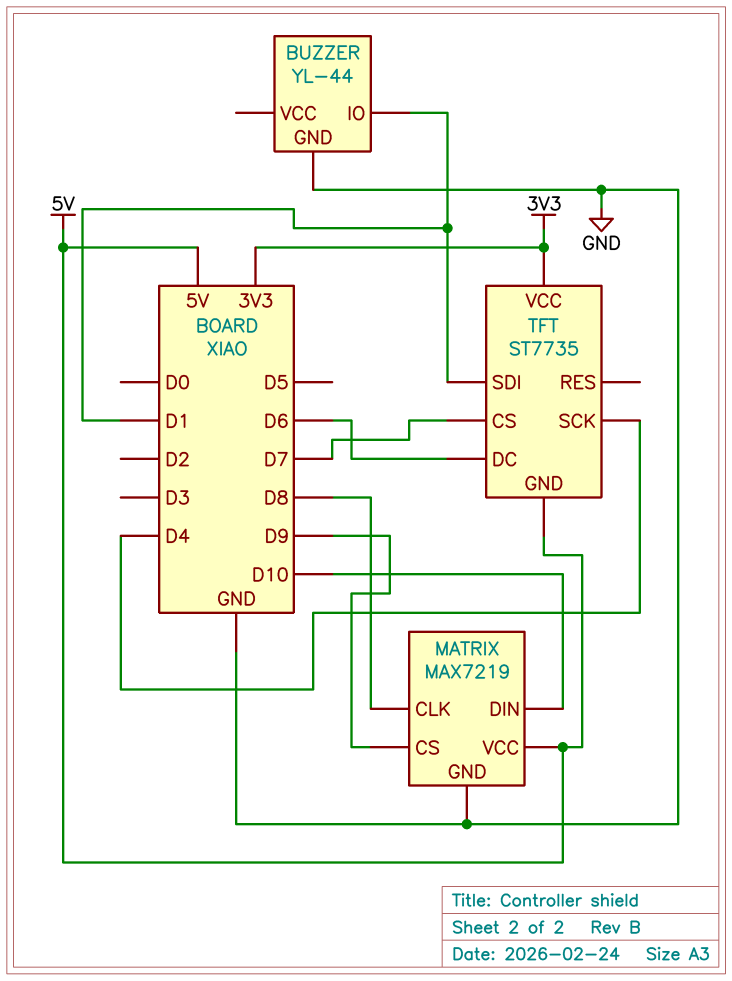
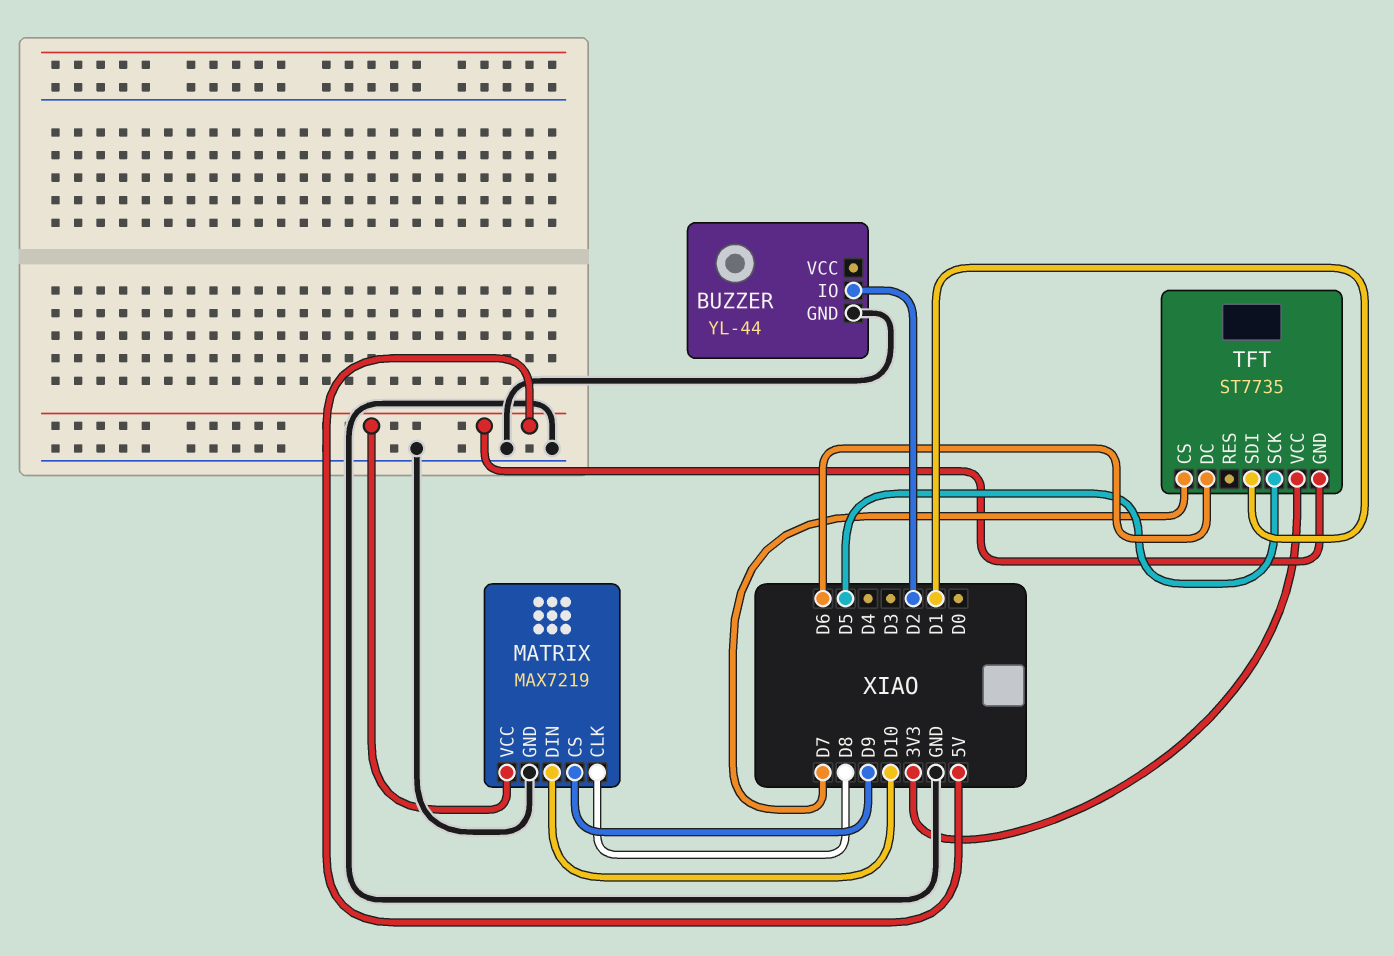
BUZZER pin IO: D1 -> D2
TFT pin SCK: D4 -> D5

